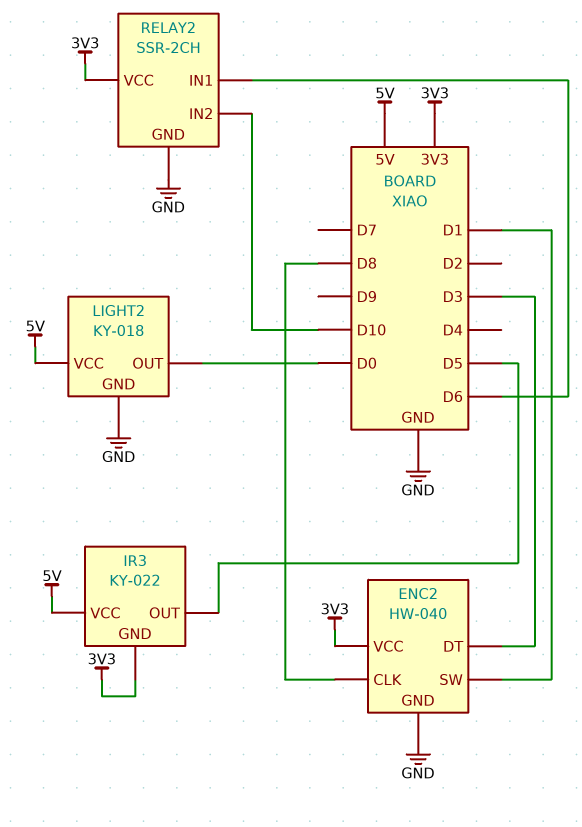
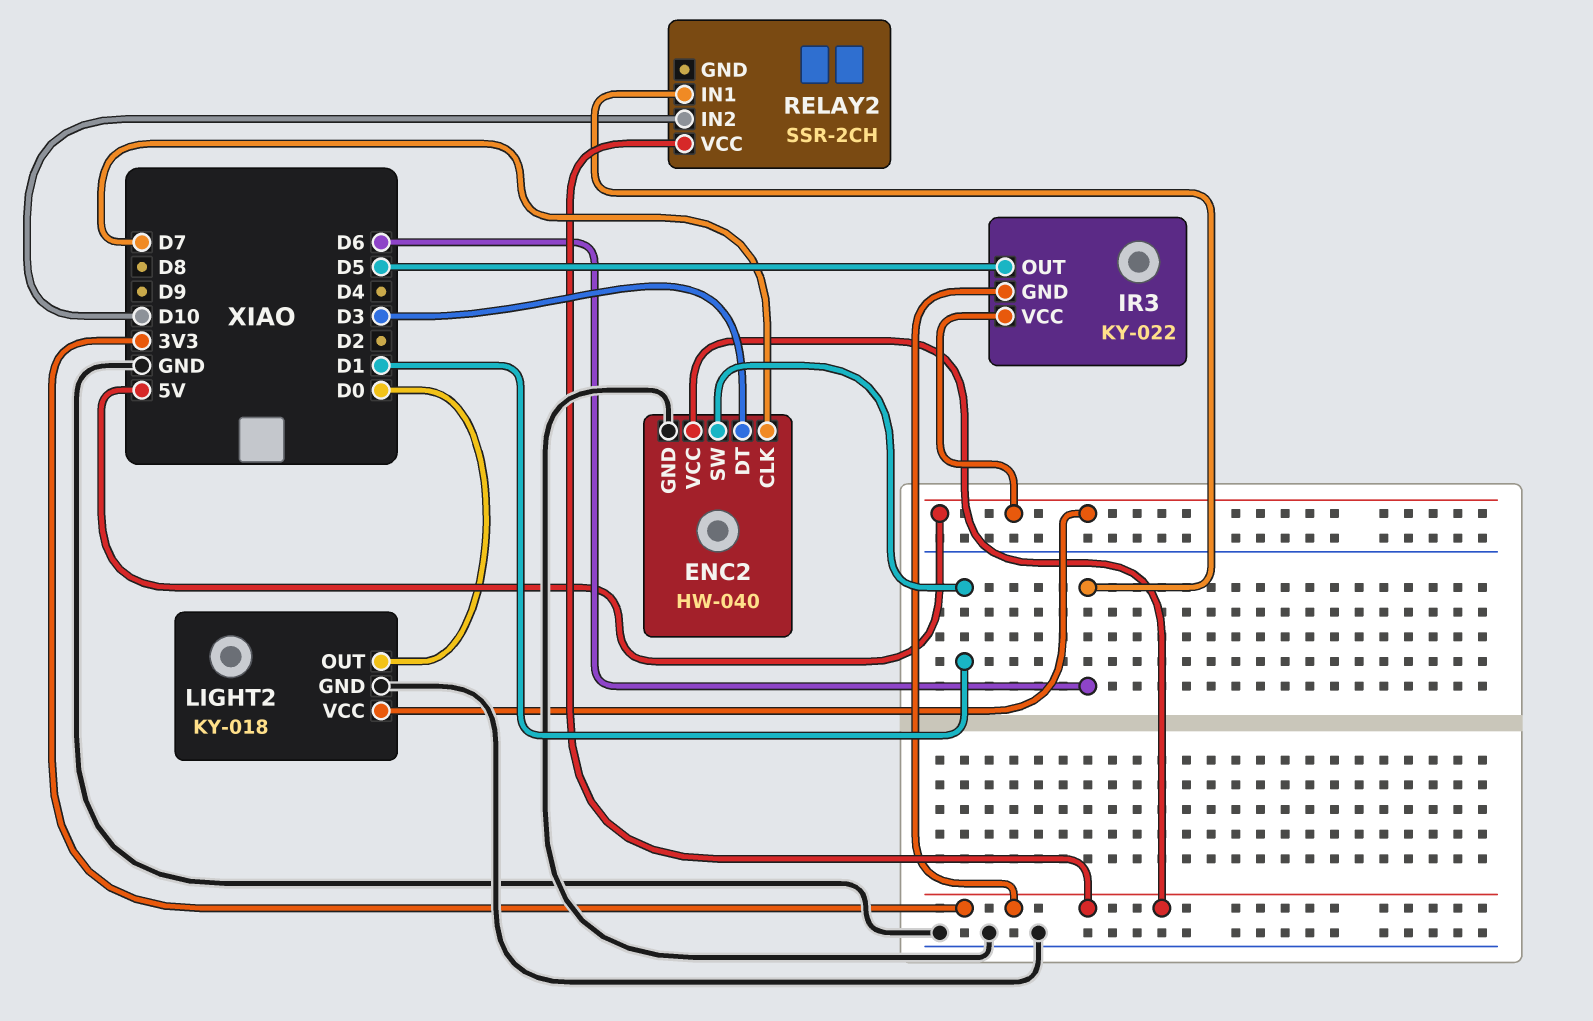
ENC2 pin CLK: D8 -> D7
RELAY2 pin GND: GND -> none

